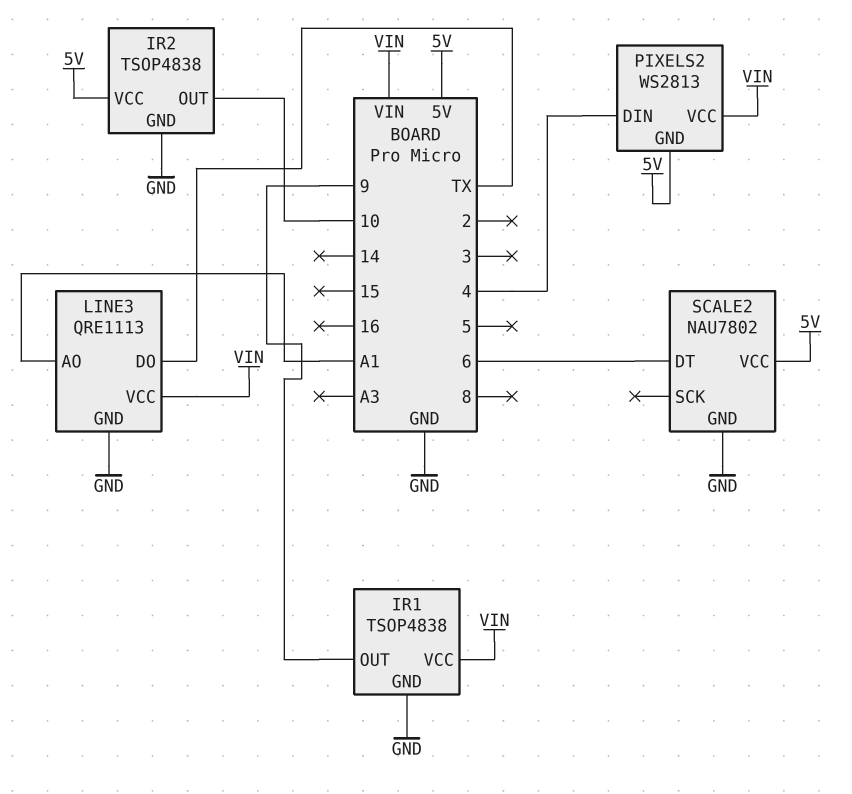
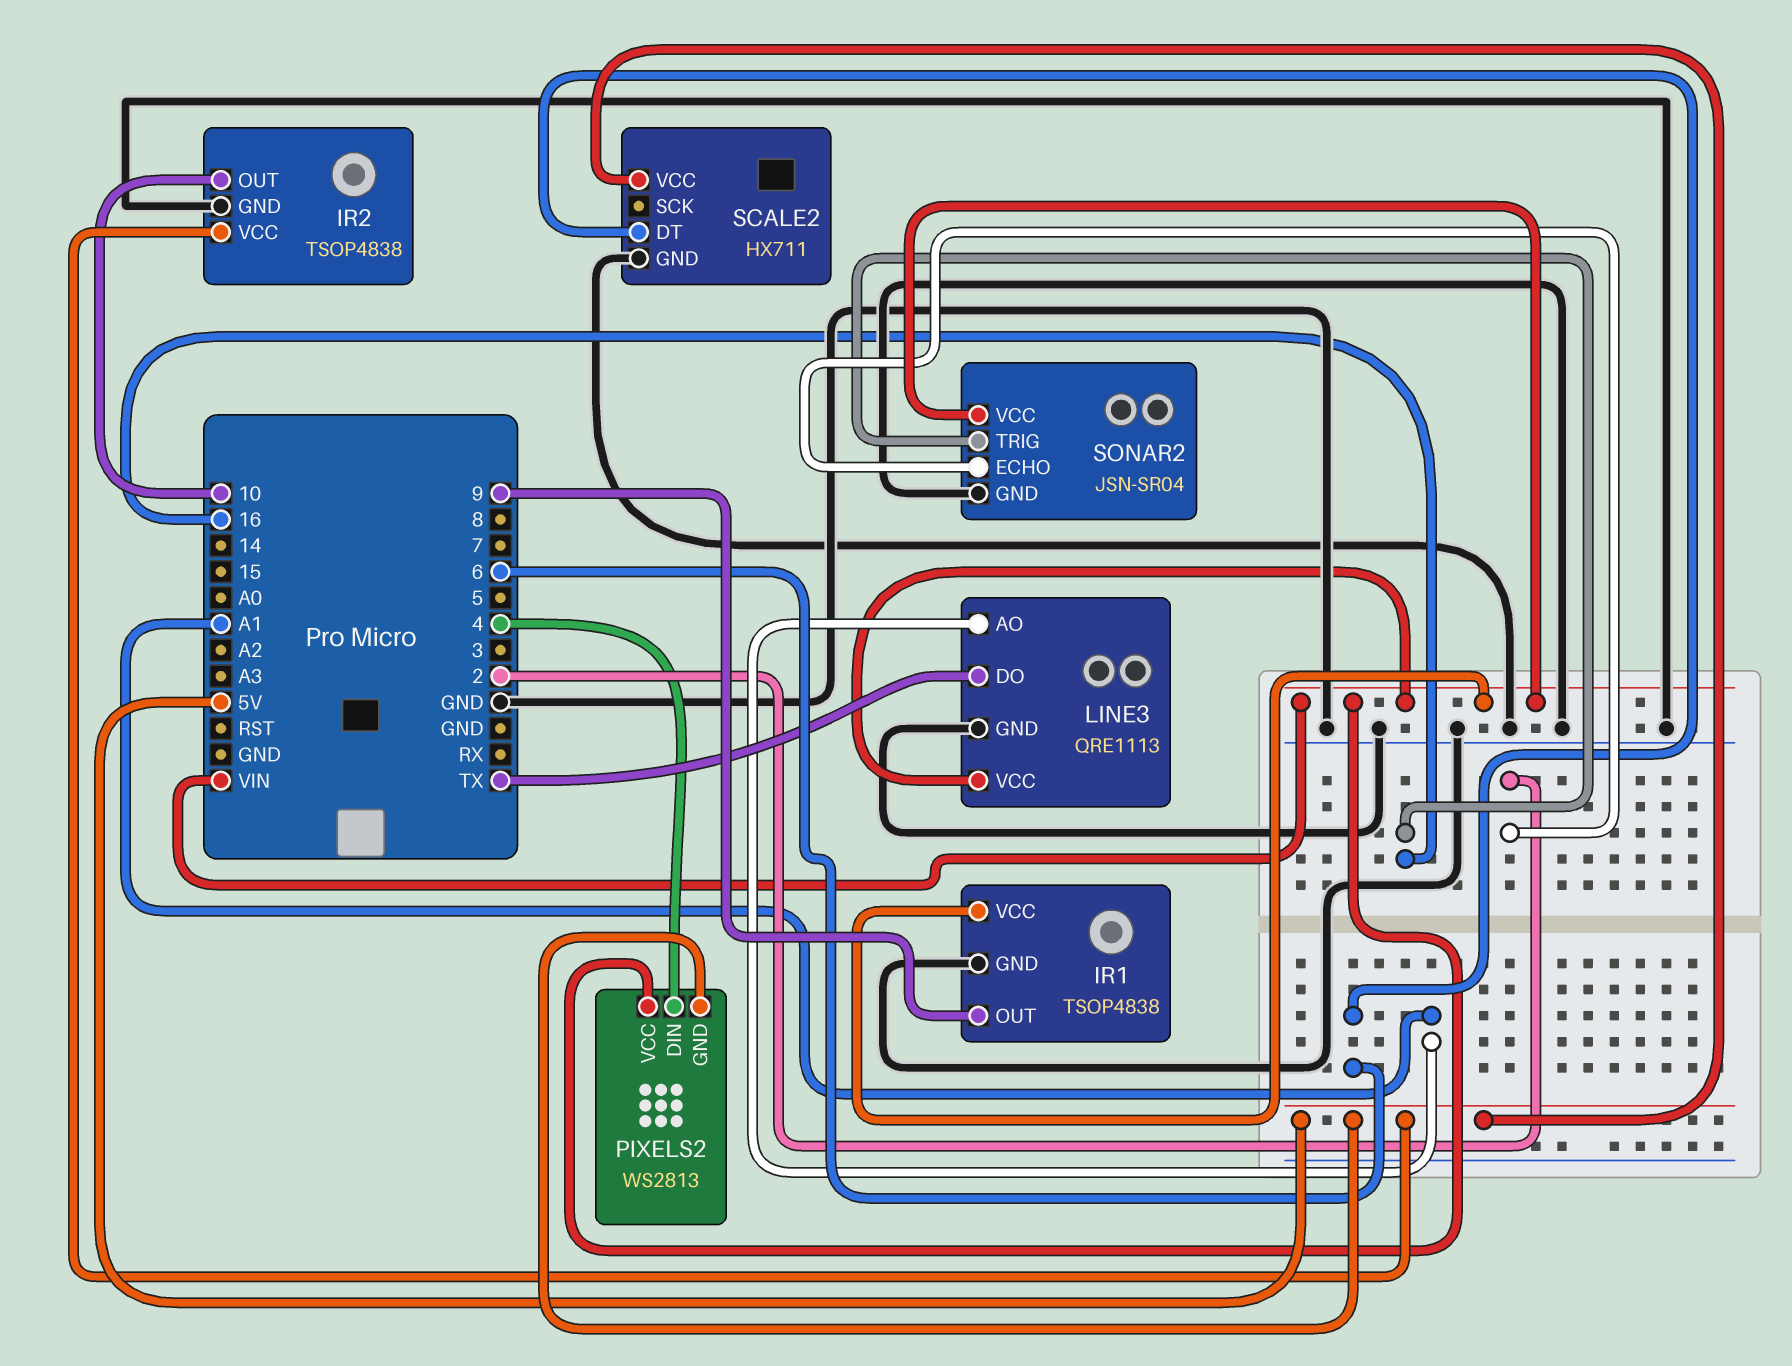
SCALE2: NAU7802 -> HX711
SONAR2: none -> JSN-SR04
SONAR2 pin ECHO: none -> 2
SONAR2 pin GND: none -> GND
SONAR2 pin TRIG: none -> 16
SONAR2 pin VCC: none -> VIN

